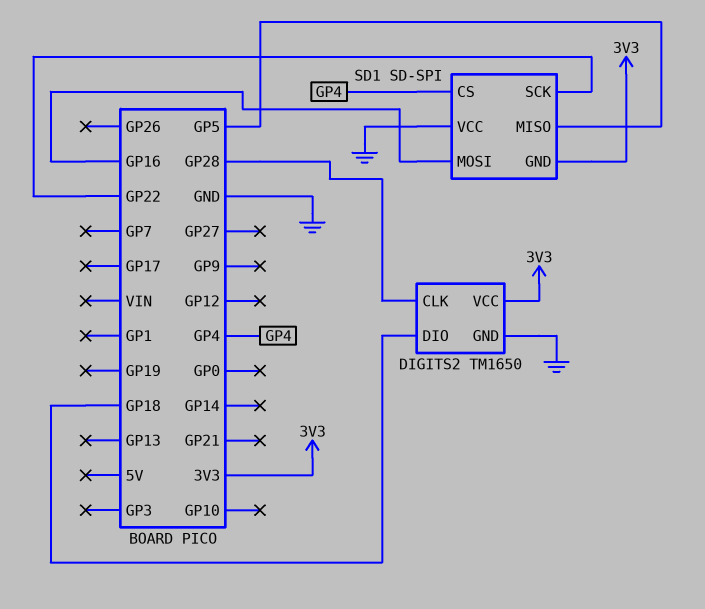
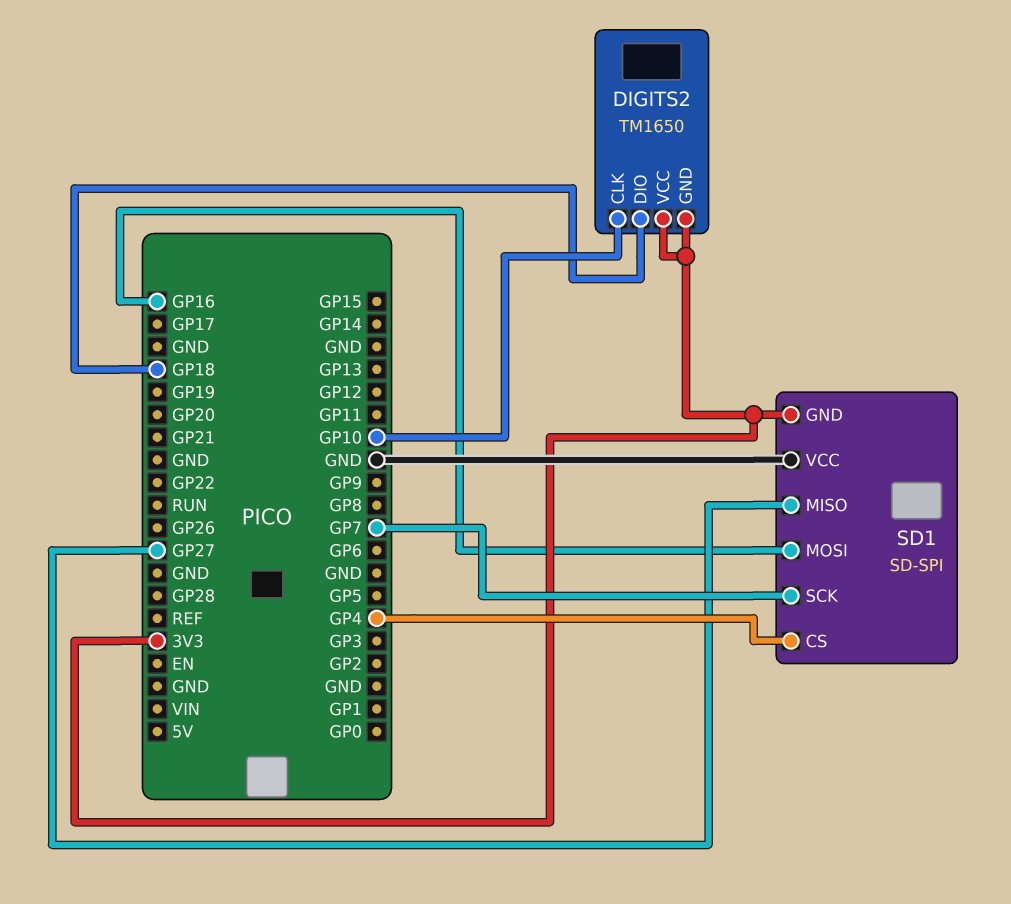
DIGITS2 pin CLK: GP28 -> GP10
DIGITS2 pin GND: GND -> 3V3
SD1 pin MISO: GP5 -> GP27
SD1 pin SCK: GP22 -> GP7

